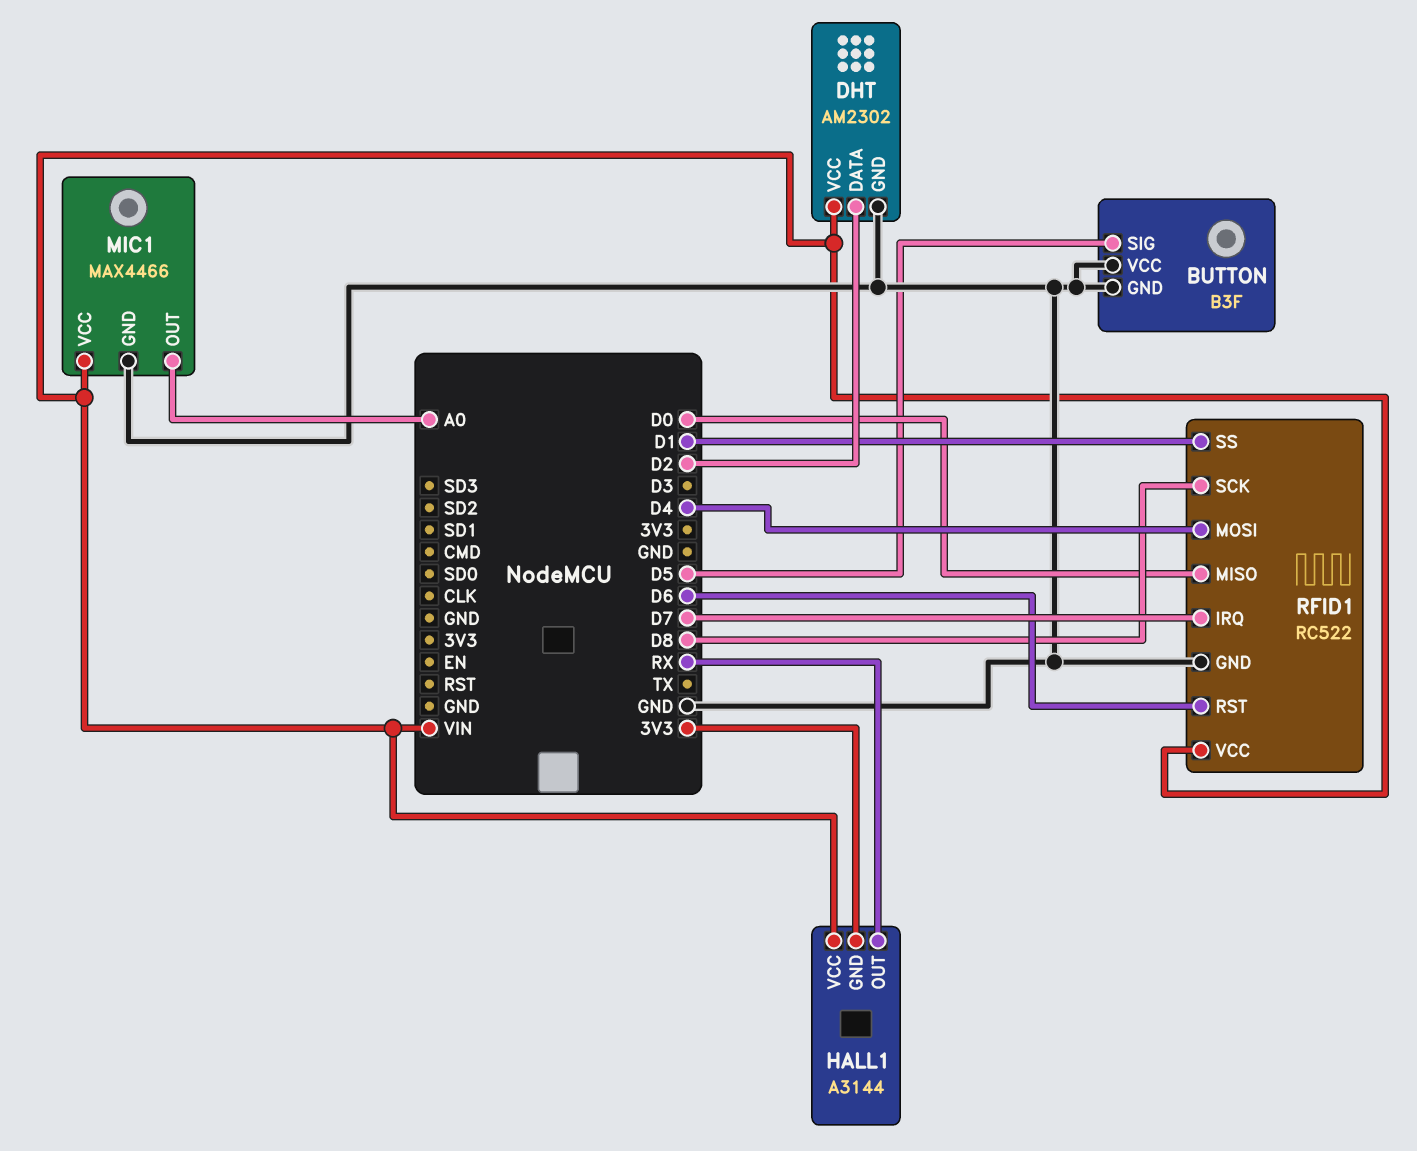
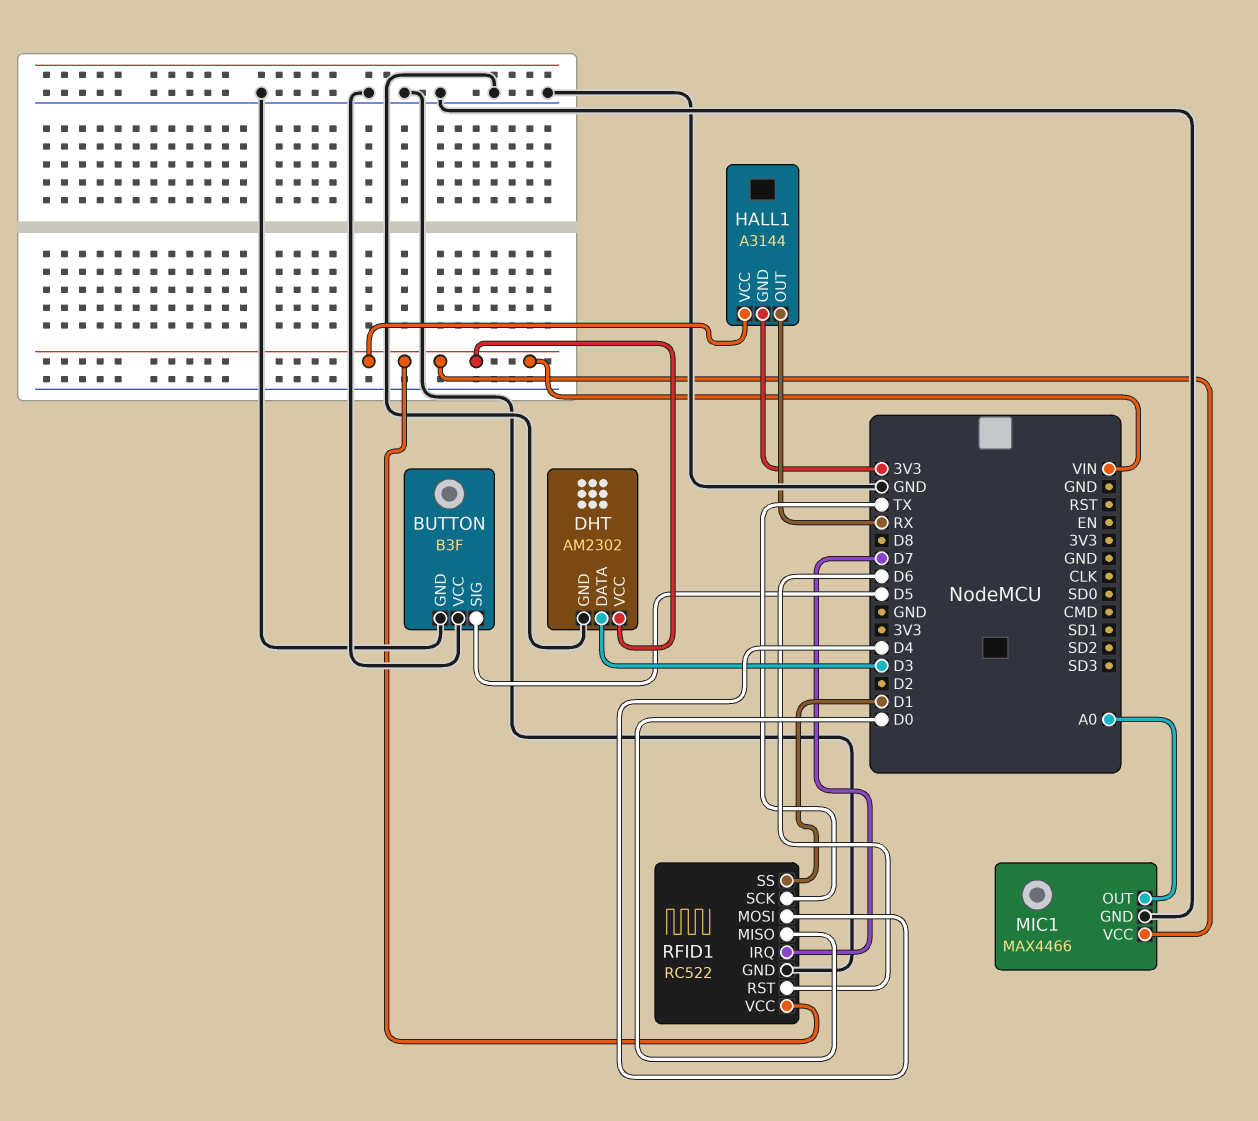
DHT pin DATA: D2 -> D3
RFID1 pin SCK: D8 -> TX

